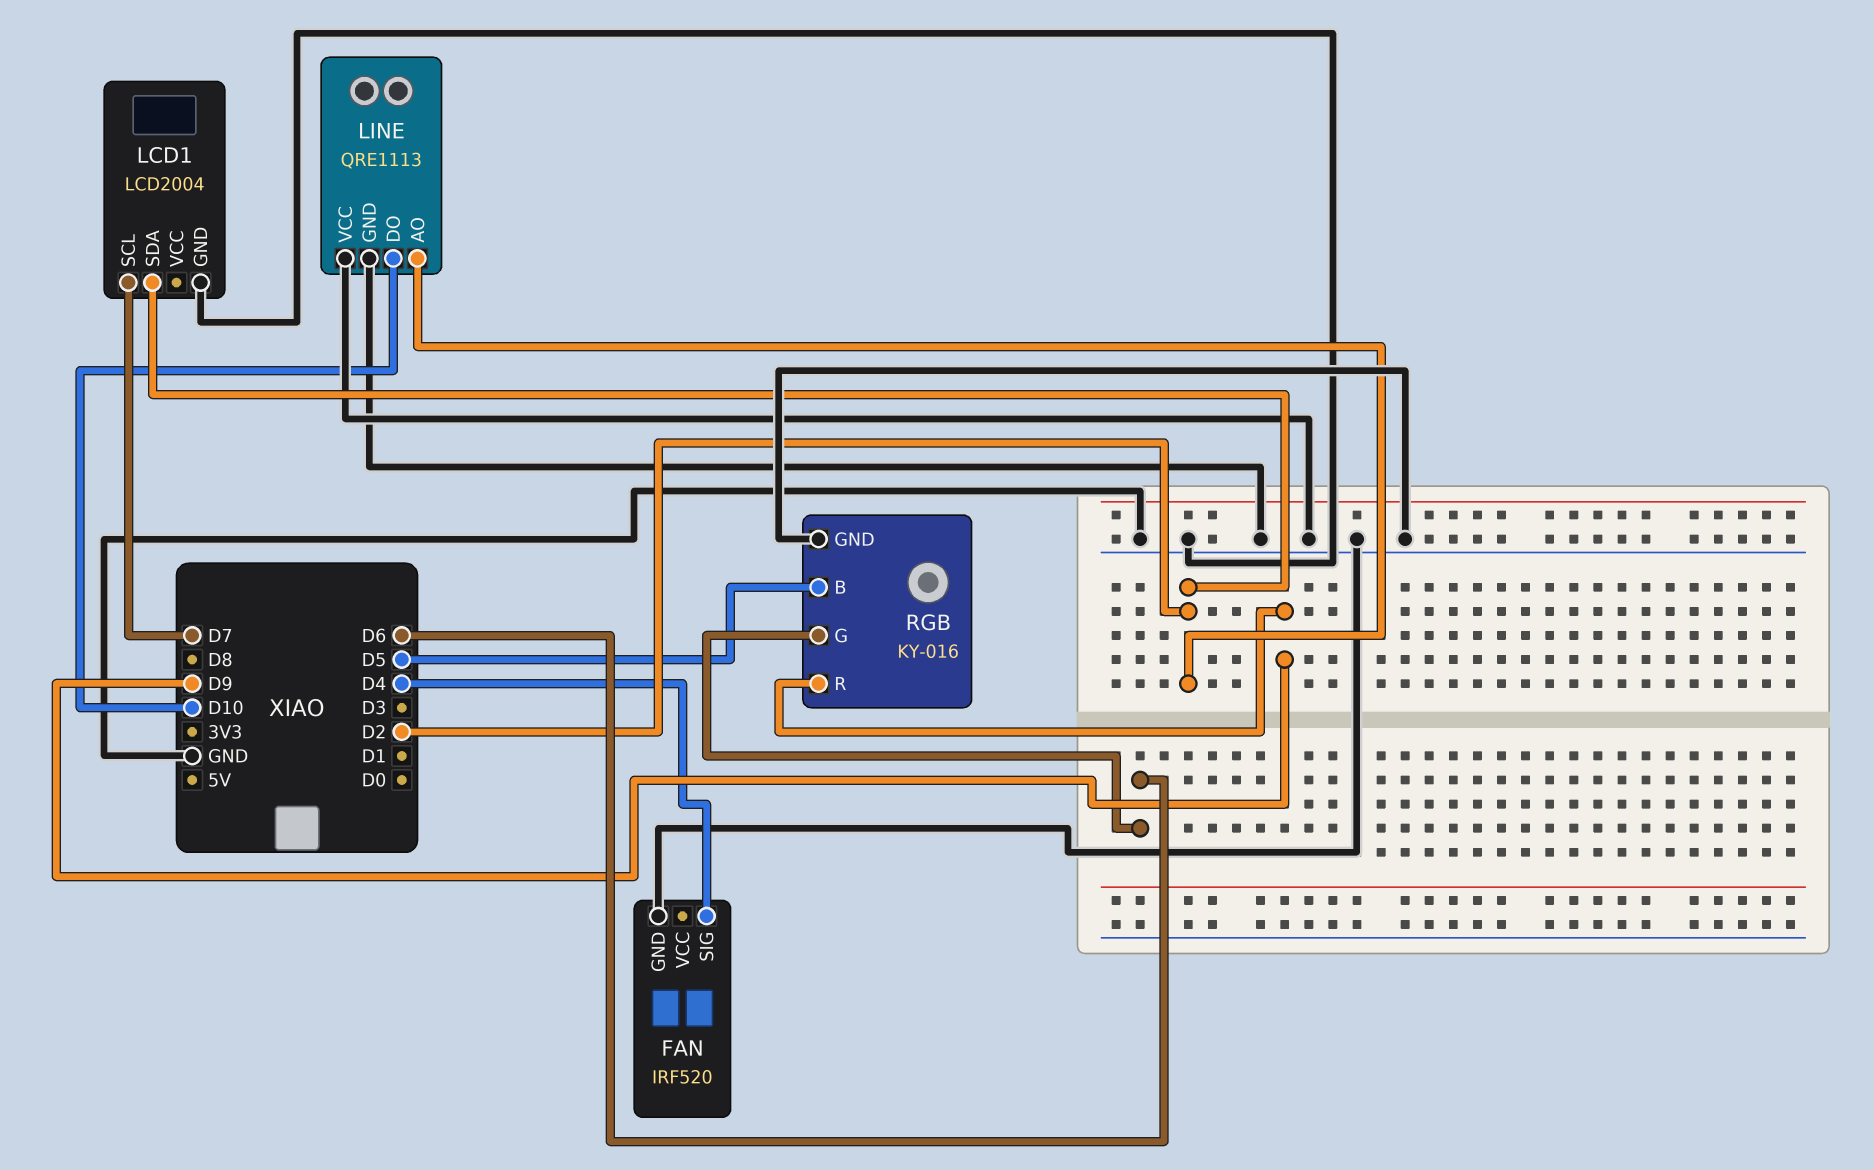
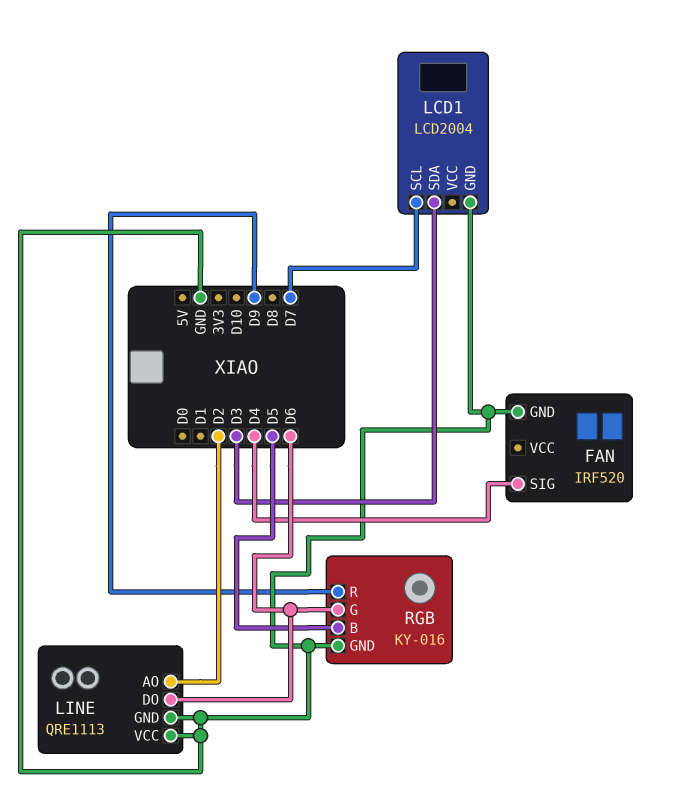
LCD1 pin SDA: D2 -> D3
LINE pin DO: D10 -> D6

